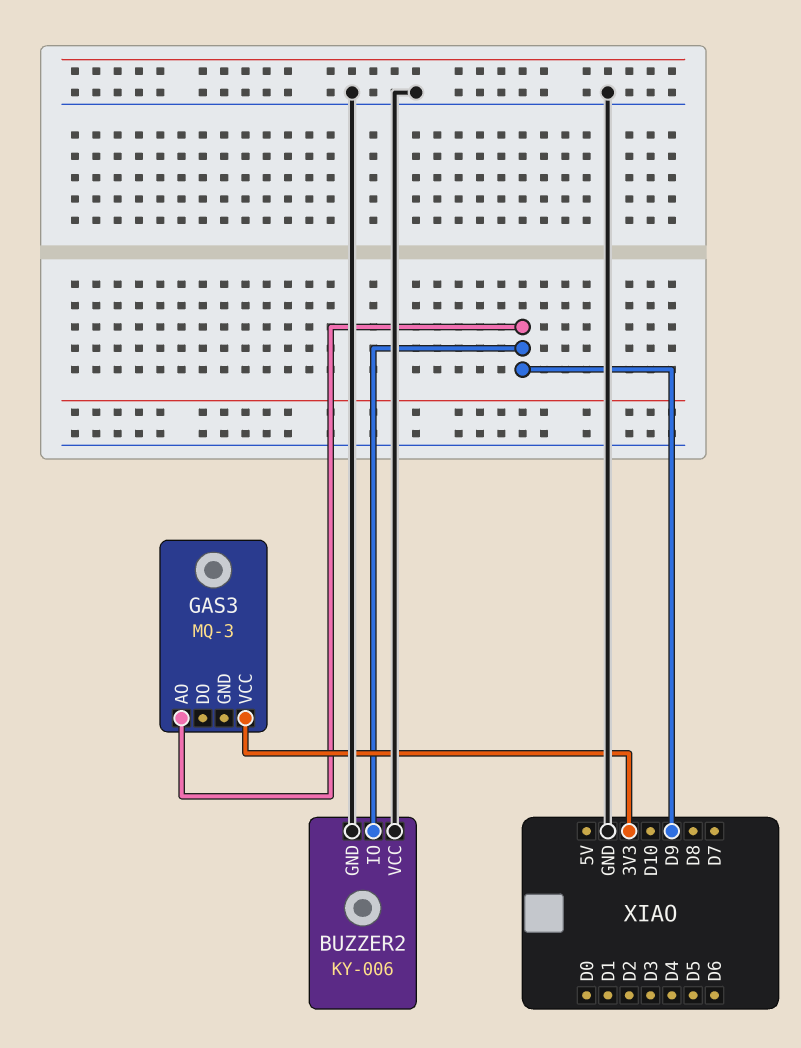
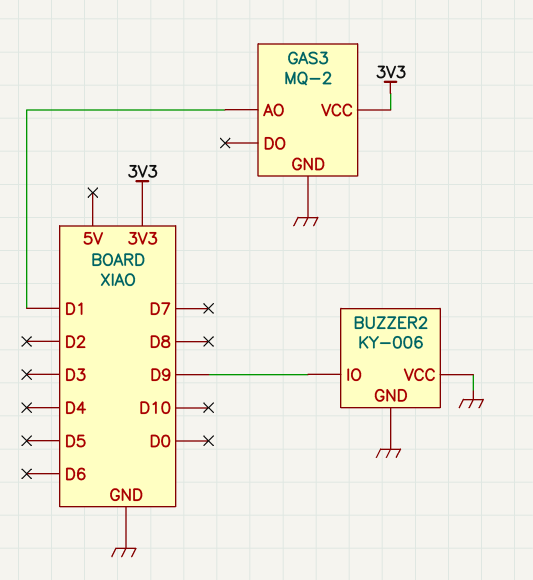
GAS3: MQ-3 -> MQ-2
GAS3 pin AO: D9 -> D1
GAS3 pin GND: none -> GND

